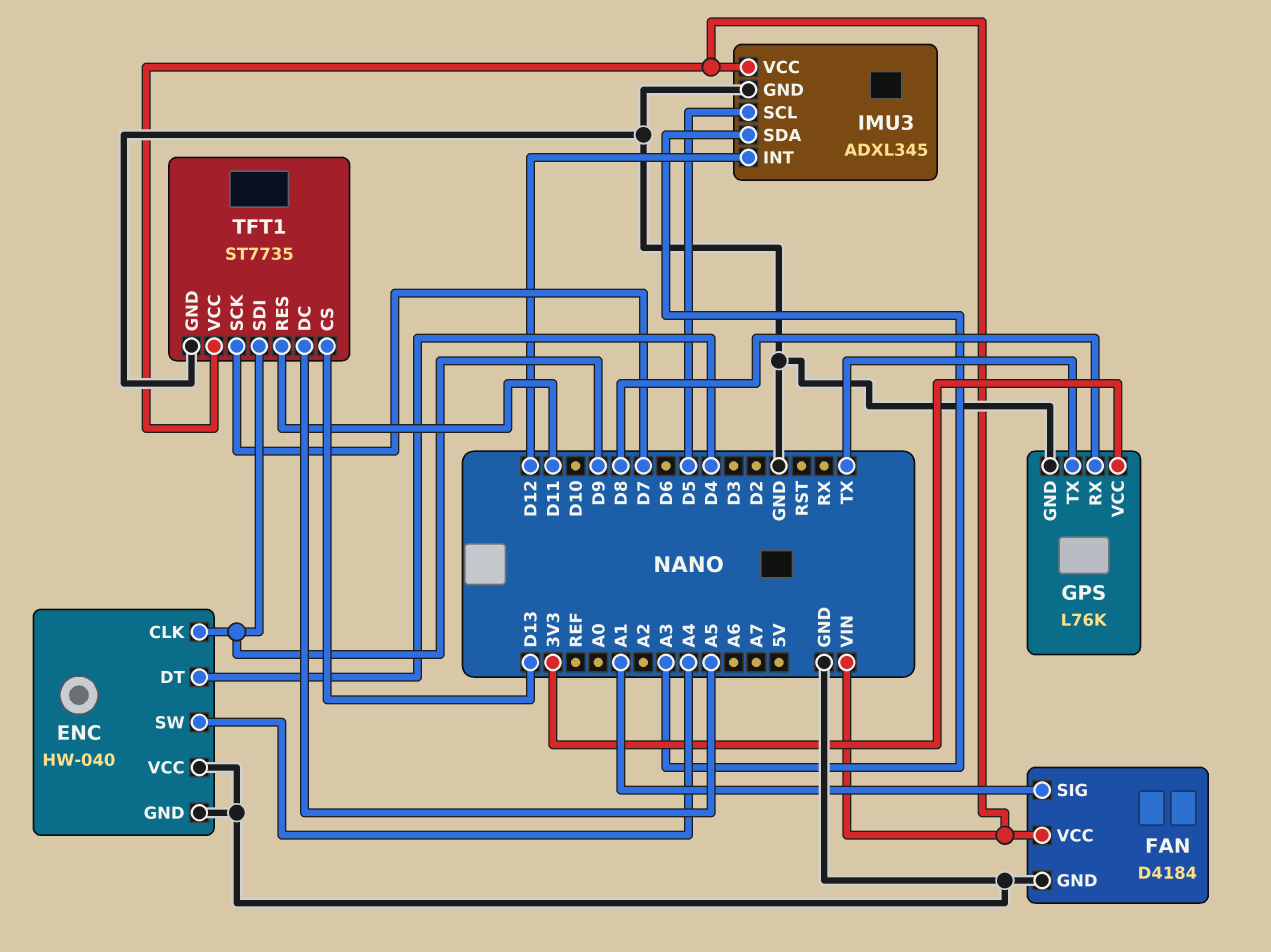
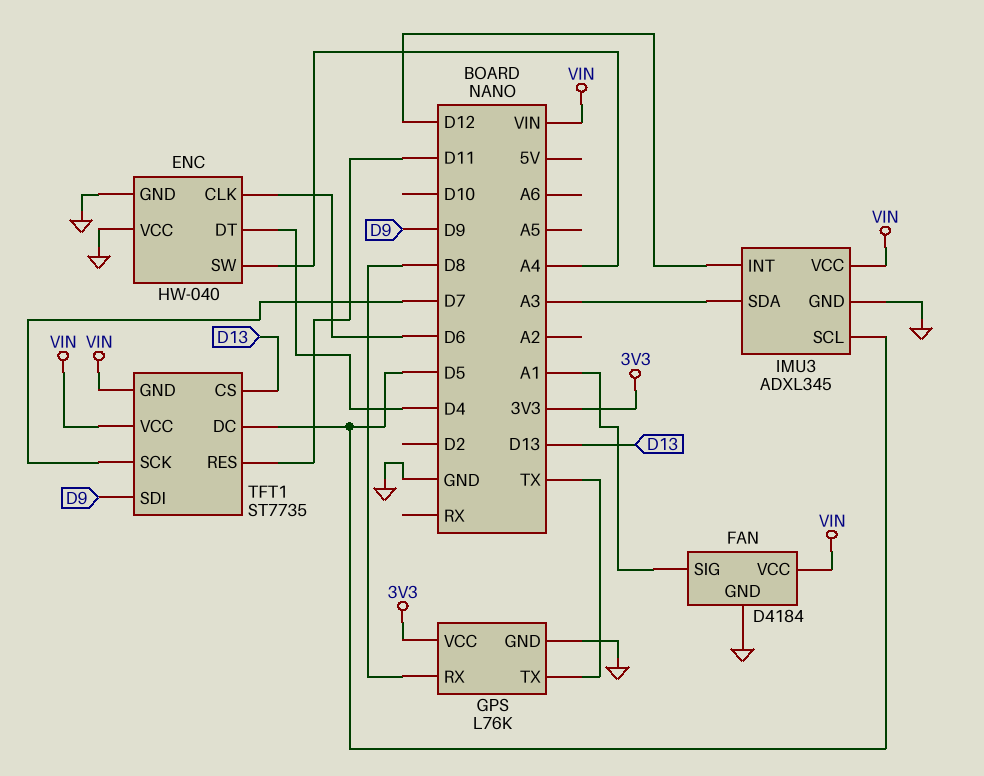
ENC pin CLK: D9 -> D6
TFT1 pin DC: A5 -> D5
TFT1 pin GND: GND -> VIN

